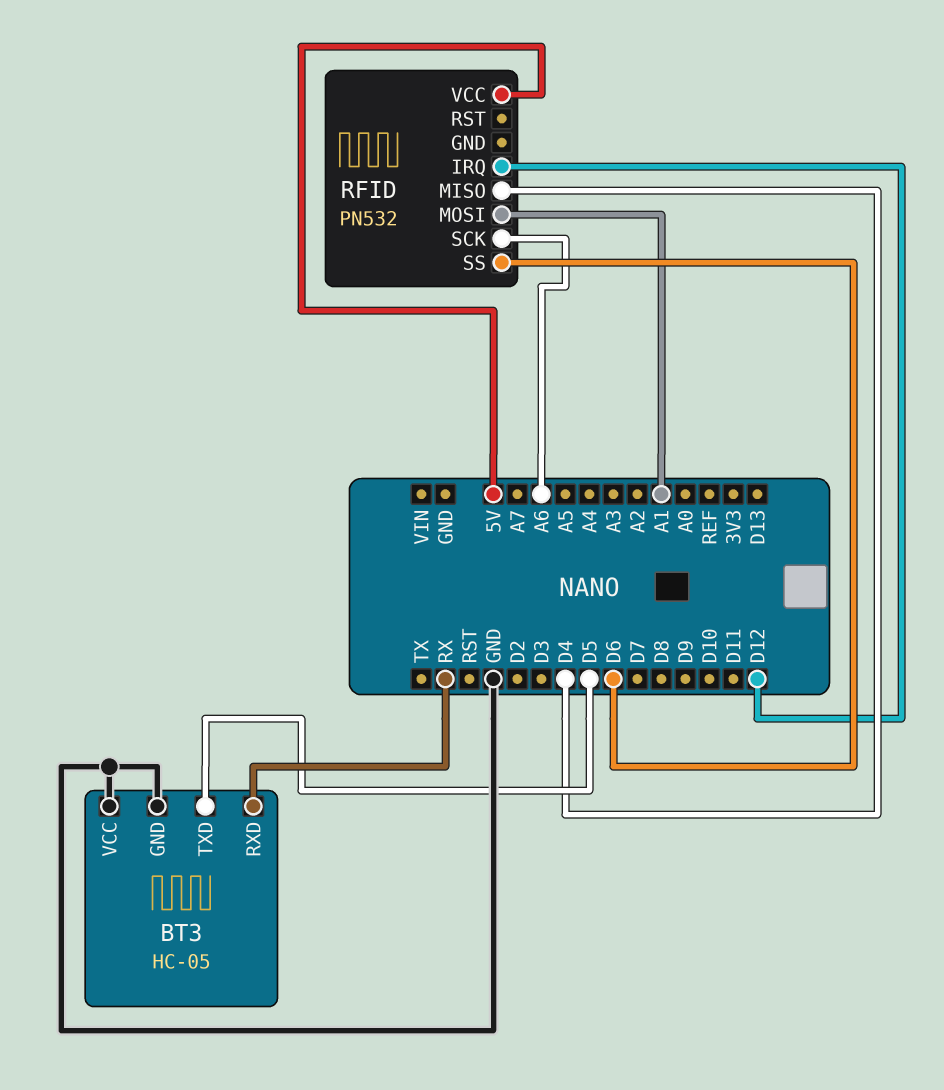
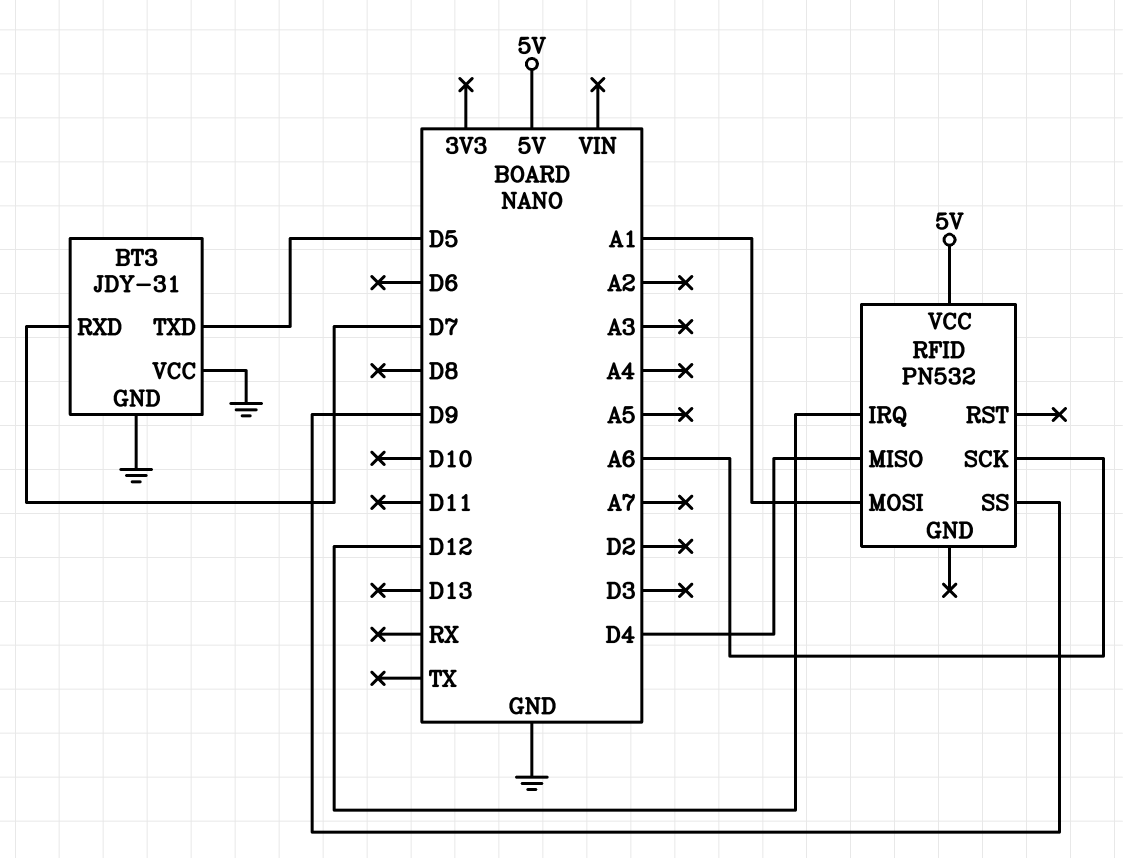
BT3: HC-05 -> JDY-31
BT3 pin RXD: RX -> D7
RFID pin SS: D6 -> D9

